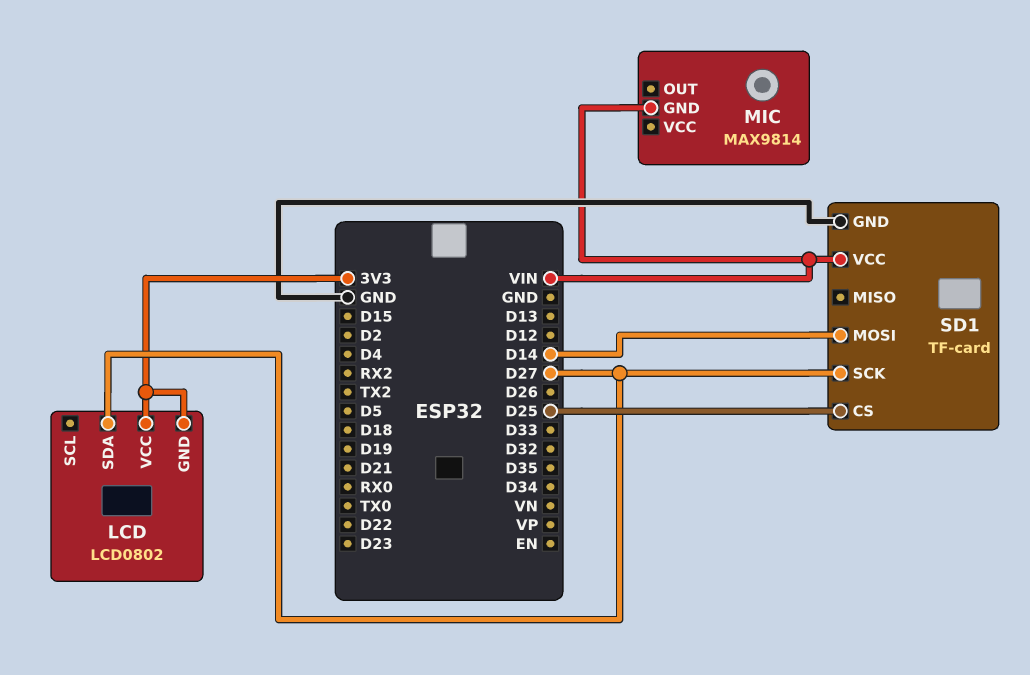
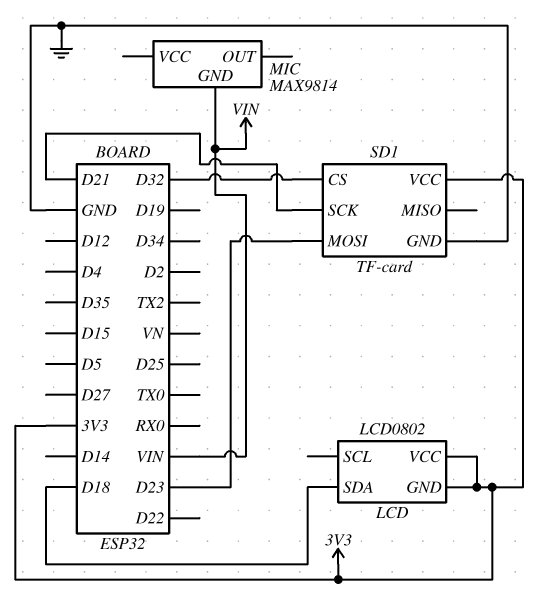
LCD pin SDA: D27 -> D18
SD1 pin CS: D25 -> D32
SD1 pin MOSI: D14 -> D23
SD1 pin SCK: D27 -> D21
SD1 pin VCC: VIN -> 3V3

